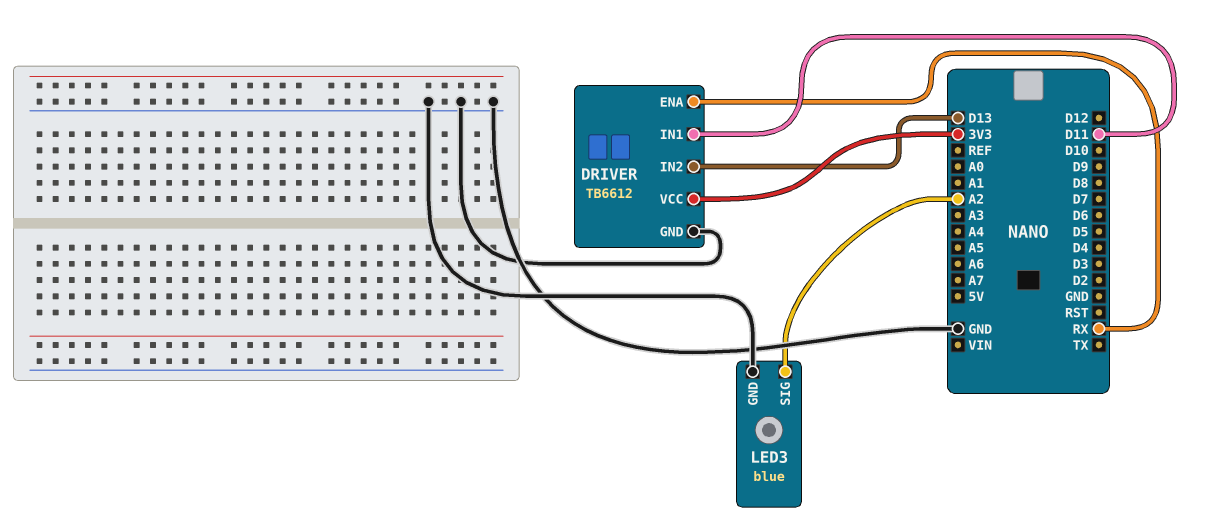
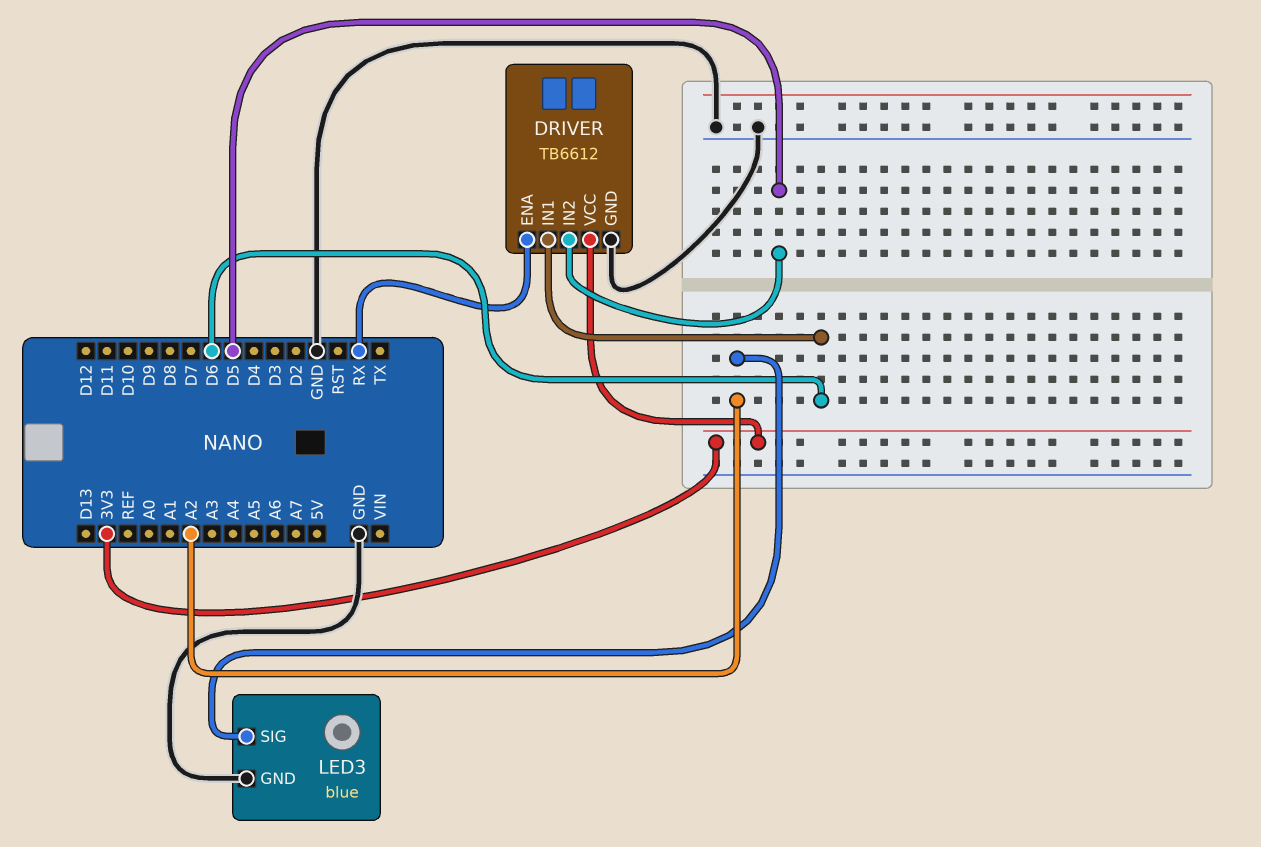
DRIVER pin IN1: D11 -> D6
DRIVER pin IN2: D13 -> D5

